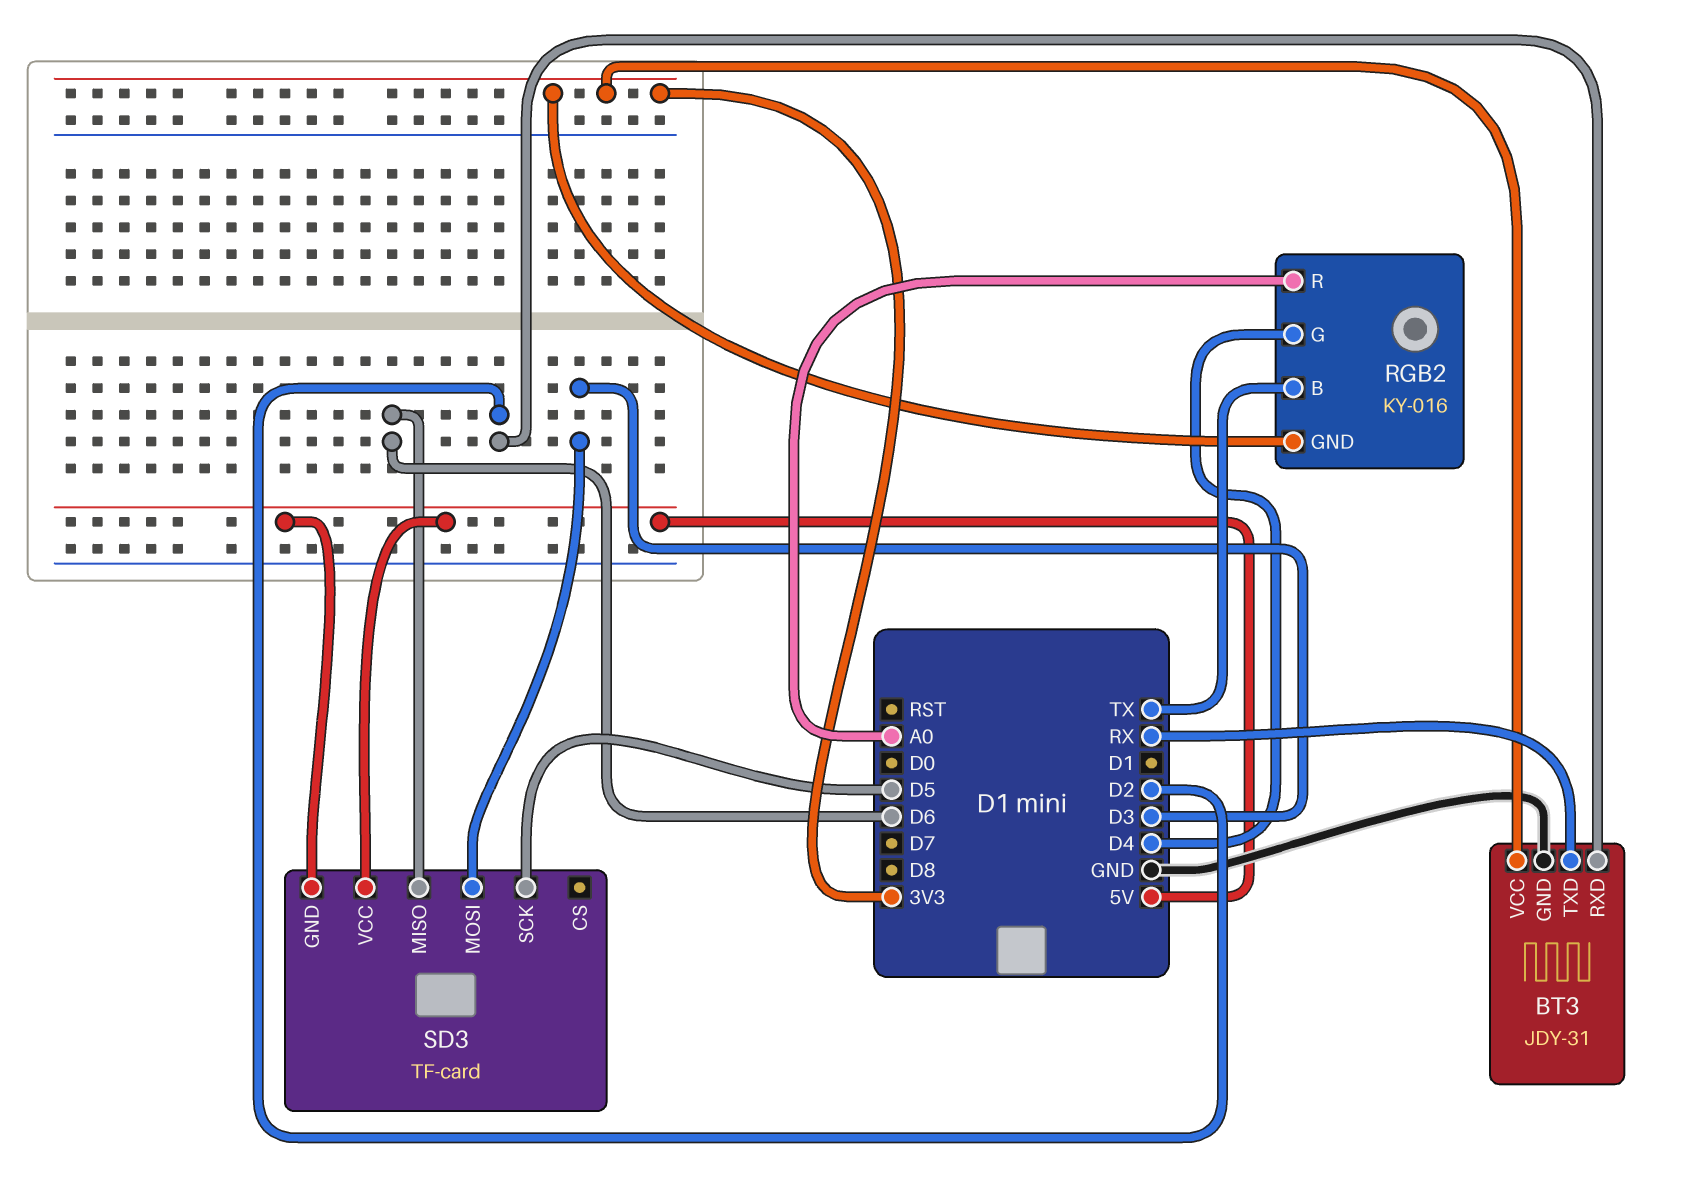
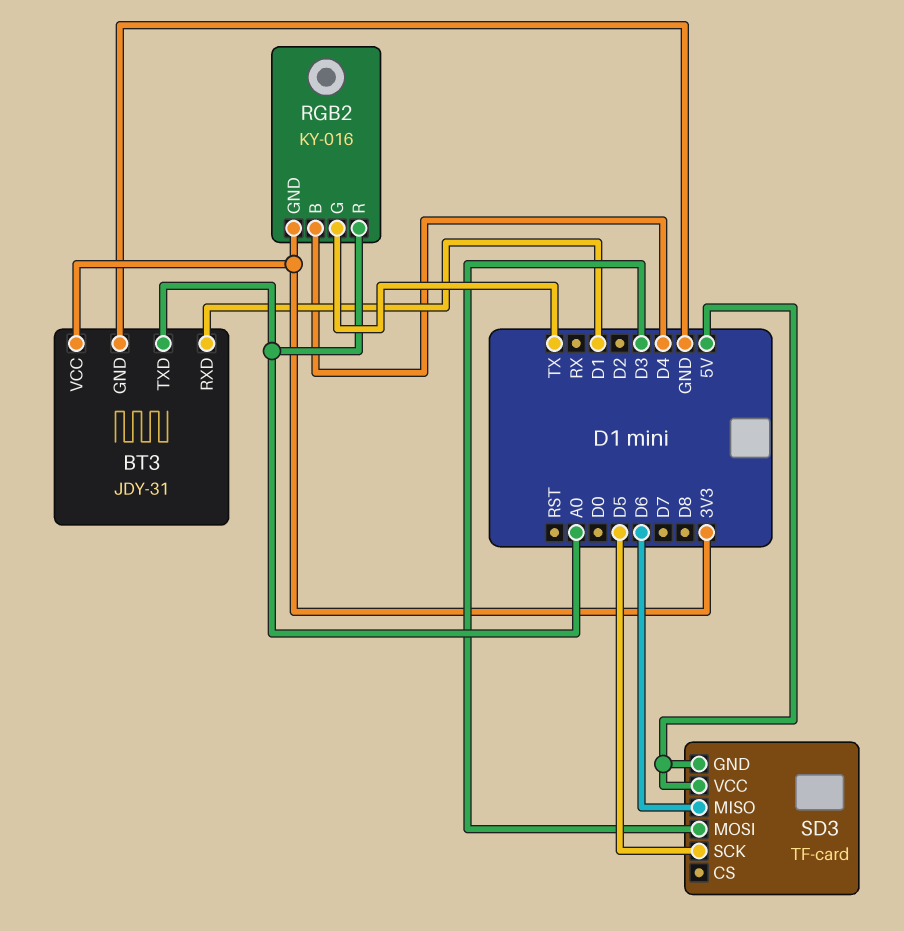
BT3 pin RXD: D2 -> D1
BT3 pin TXD: RX -> A0
RGB2 pin B: TX -> D4
RGB2 pin G: D4 -> TX

